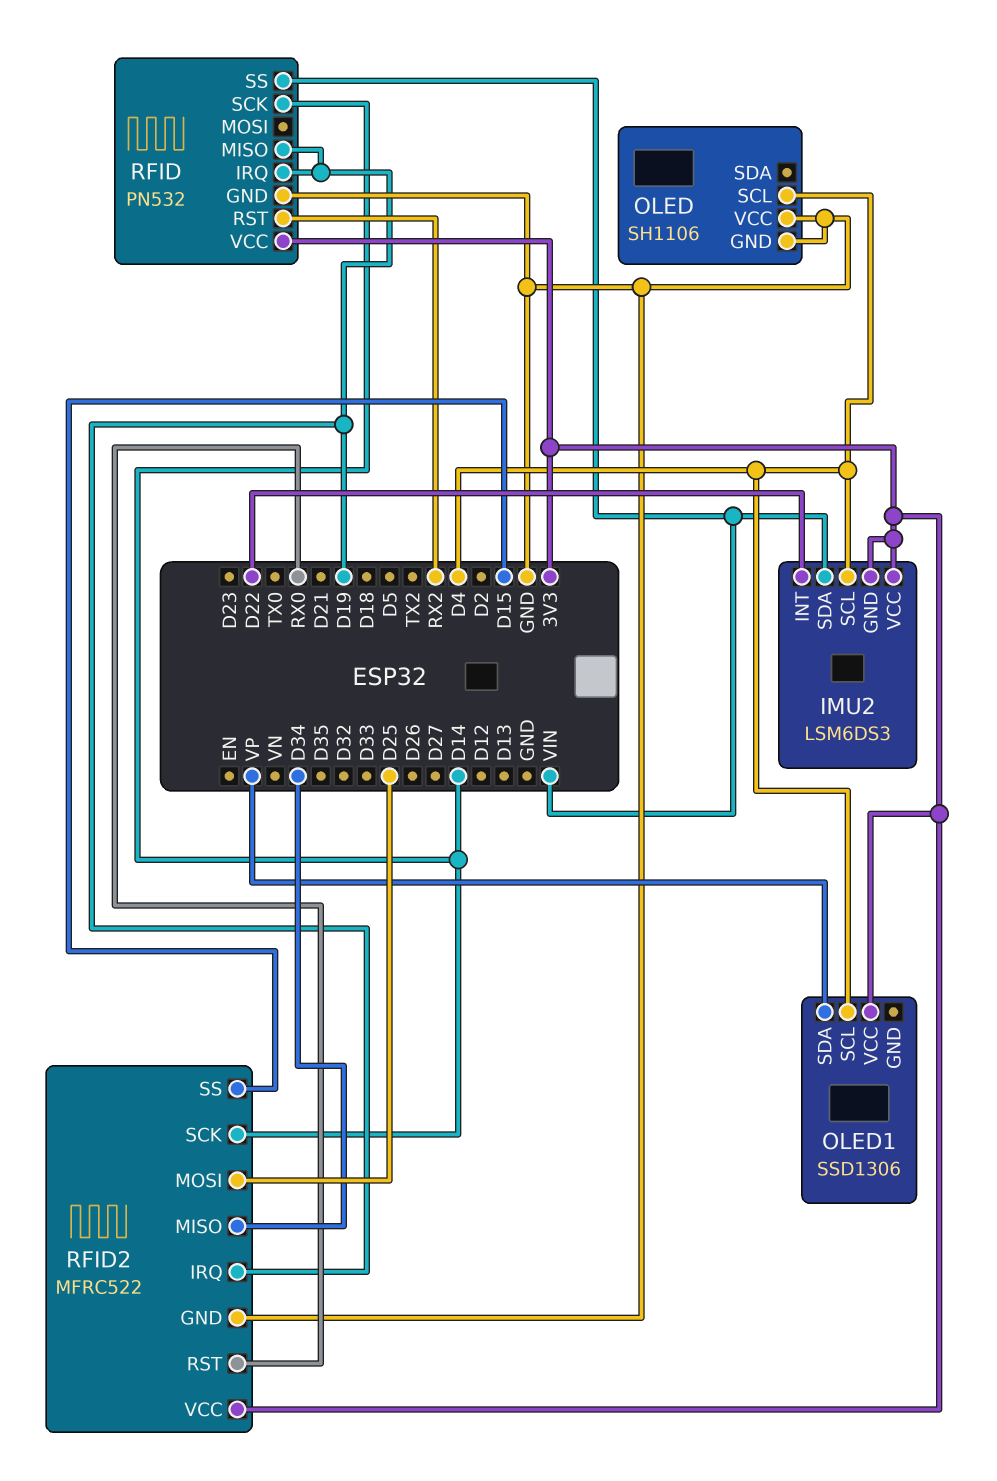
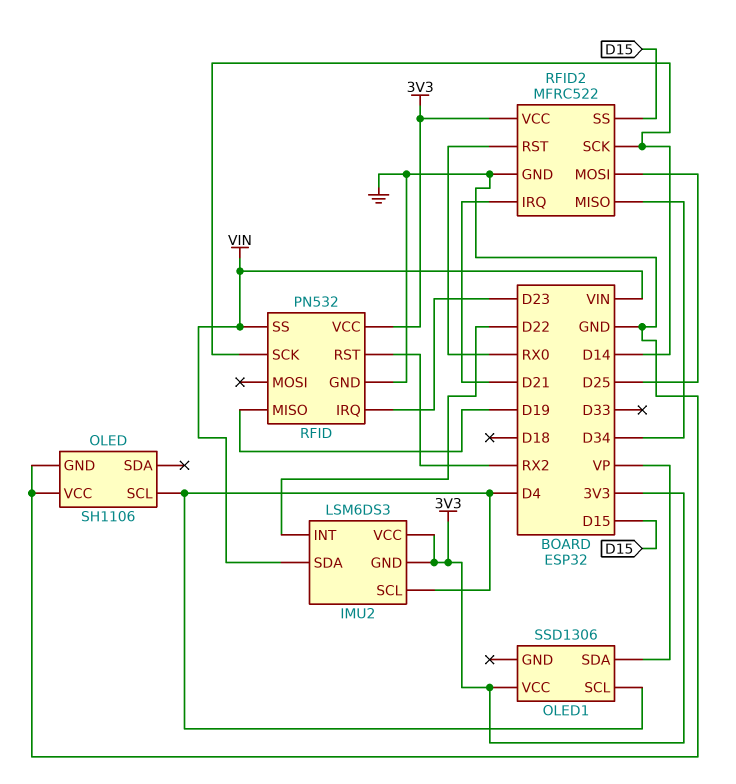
RFID pin IRQ: D19 -> D23
RFID2 pin IRQ: D19 -> D21

